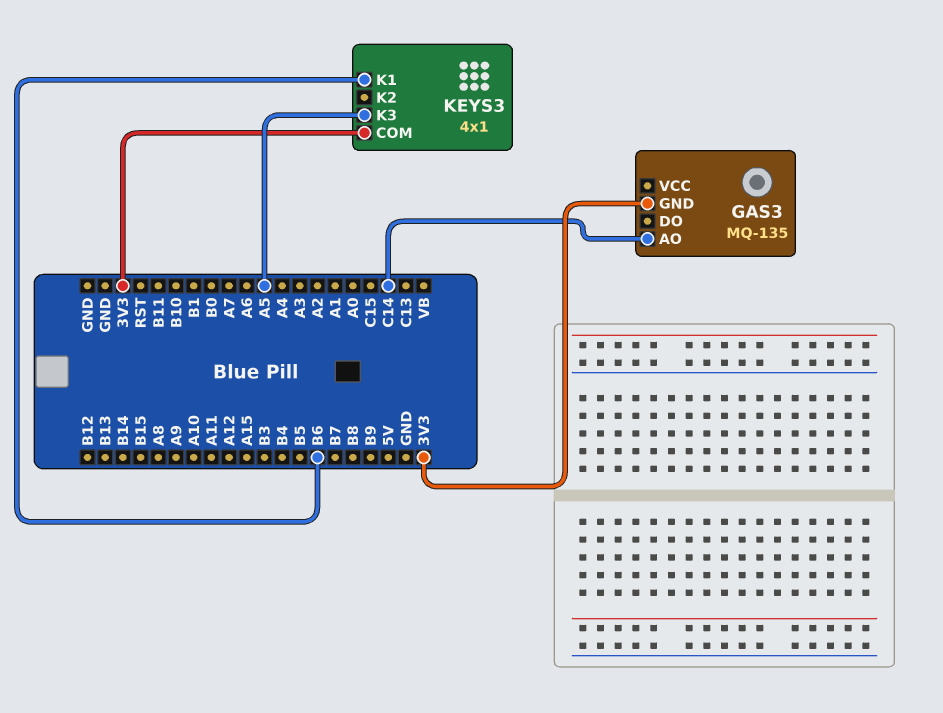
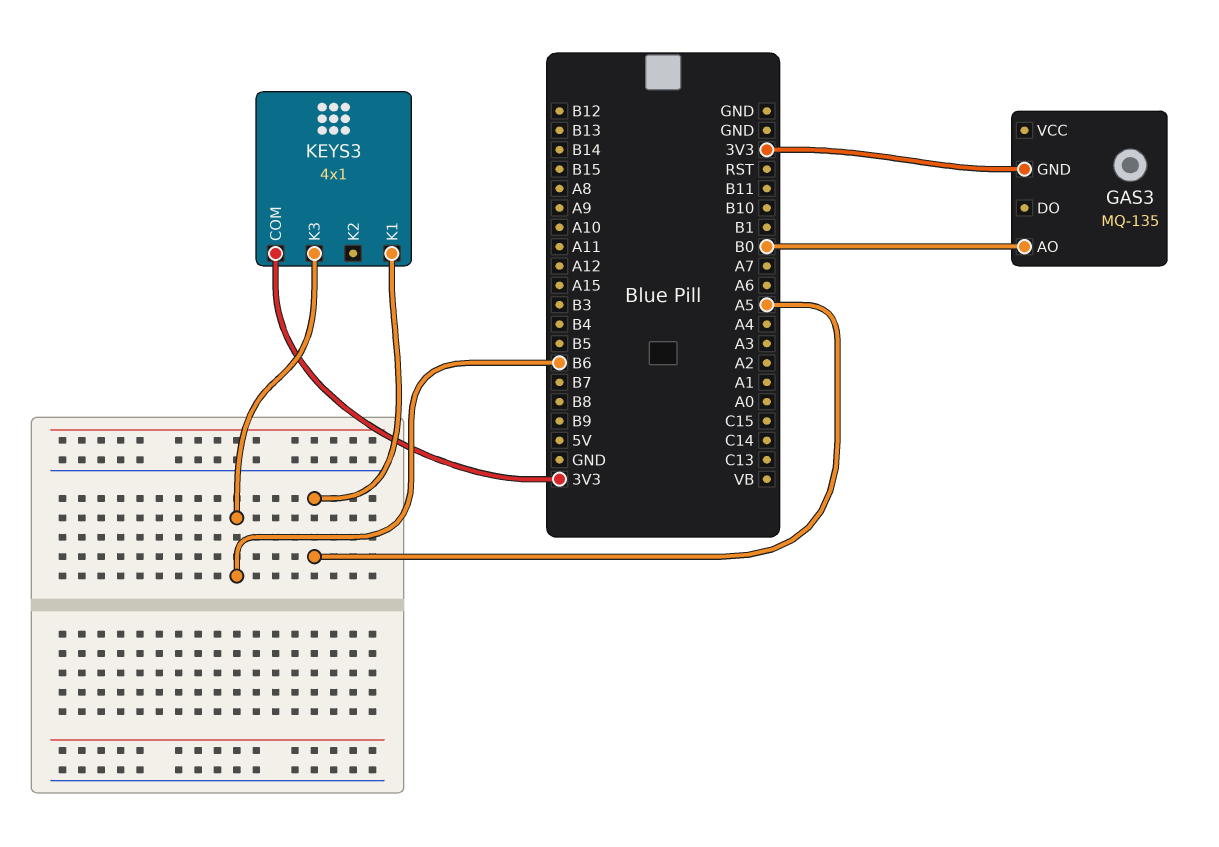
GAS3 pin AO: C14 -> B0
KEYS3 pin K1: B6 -> A5
KEYS3 pin K3: A5 -> B6

